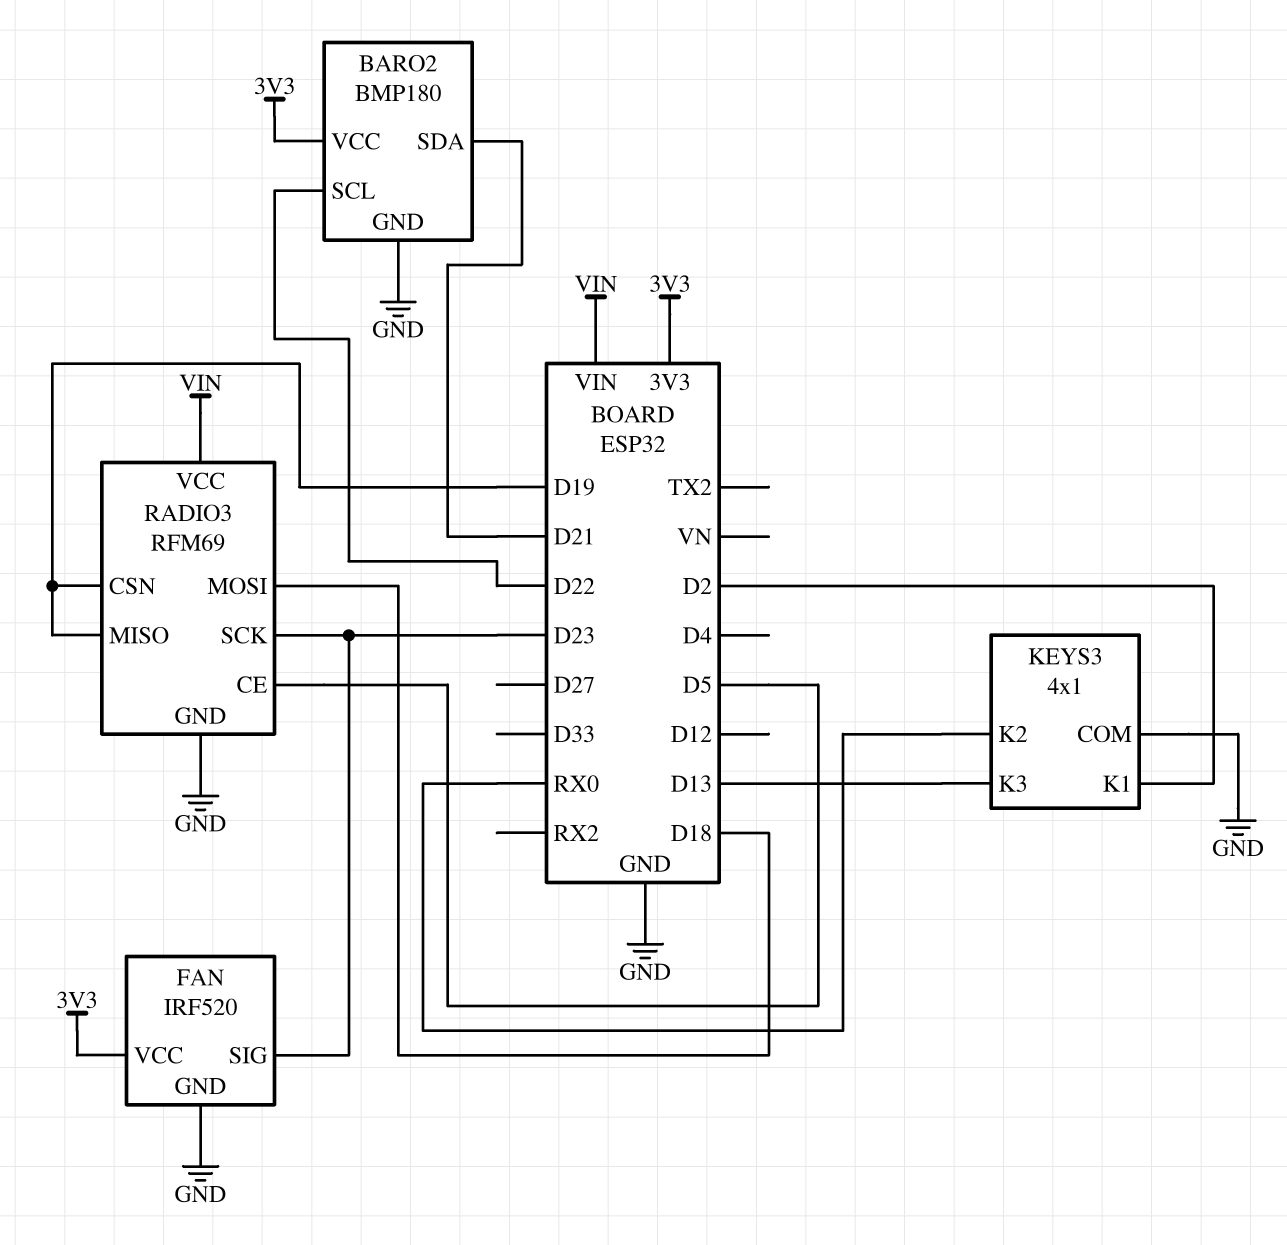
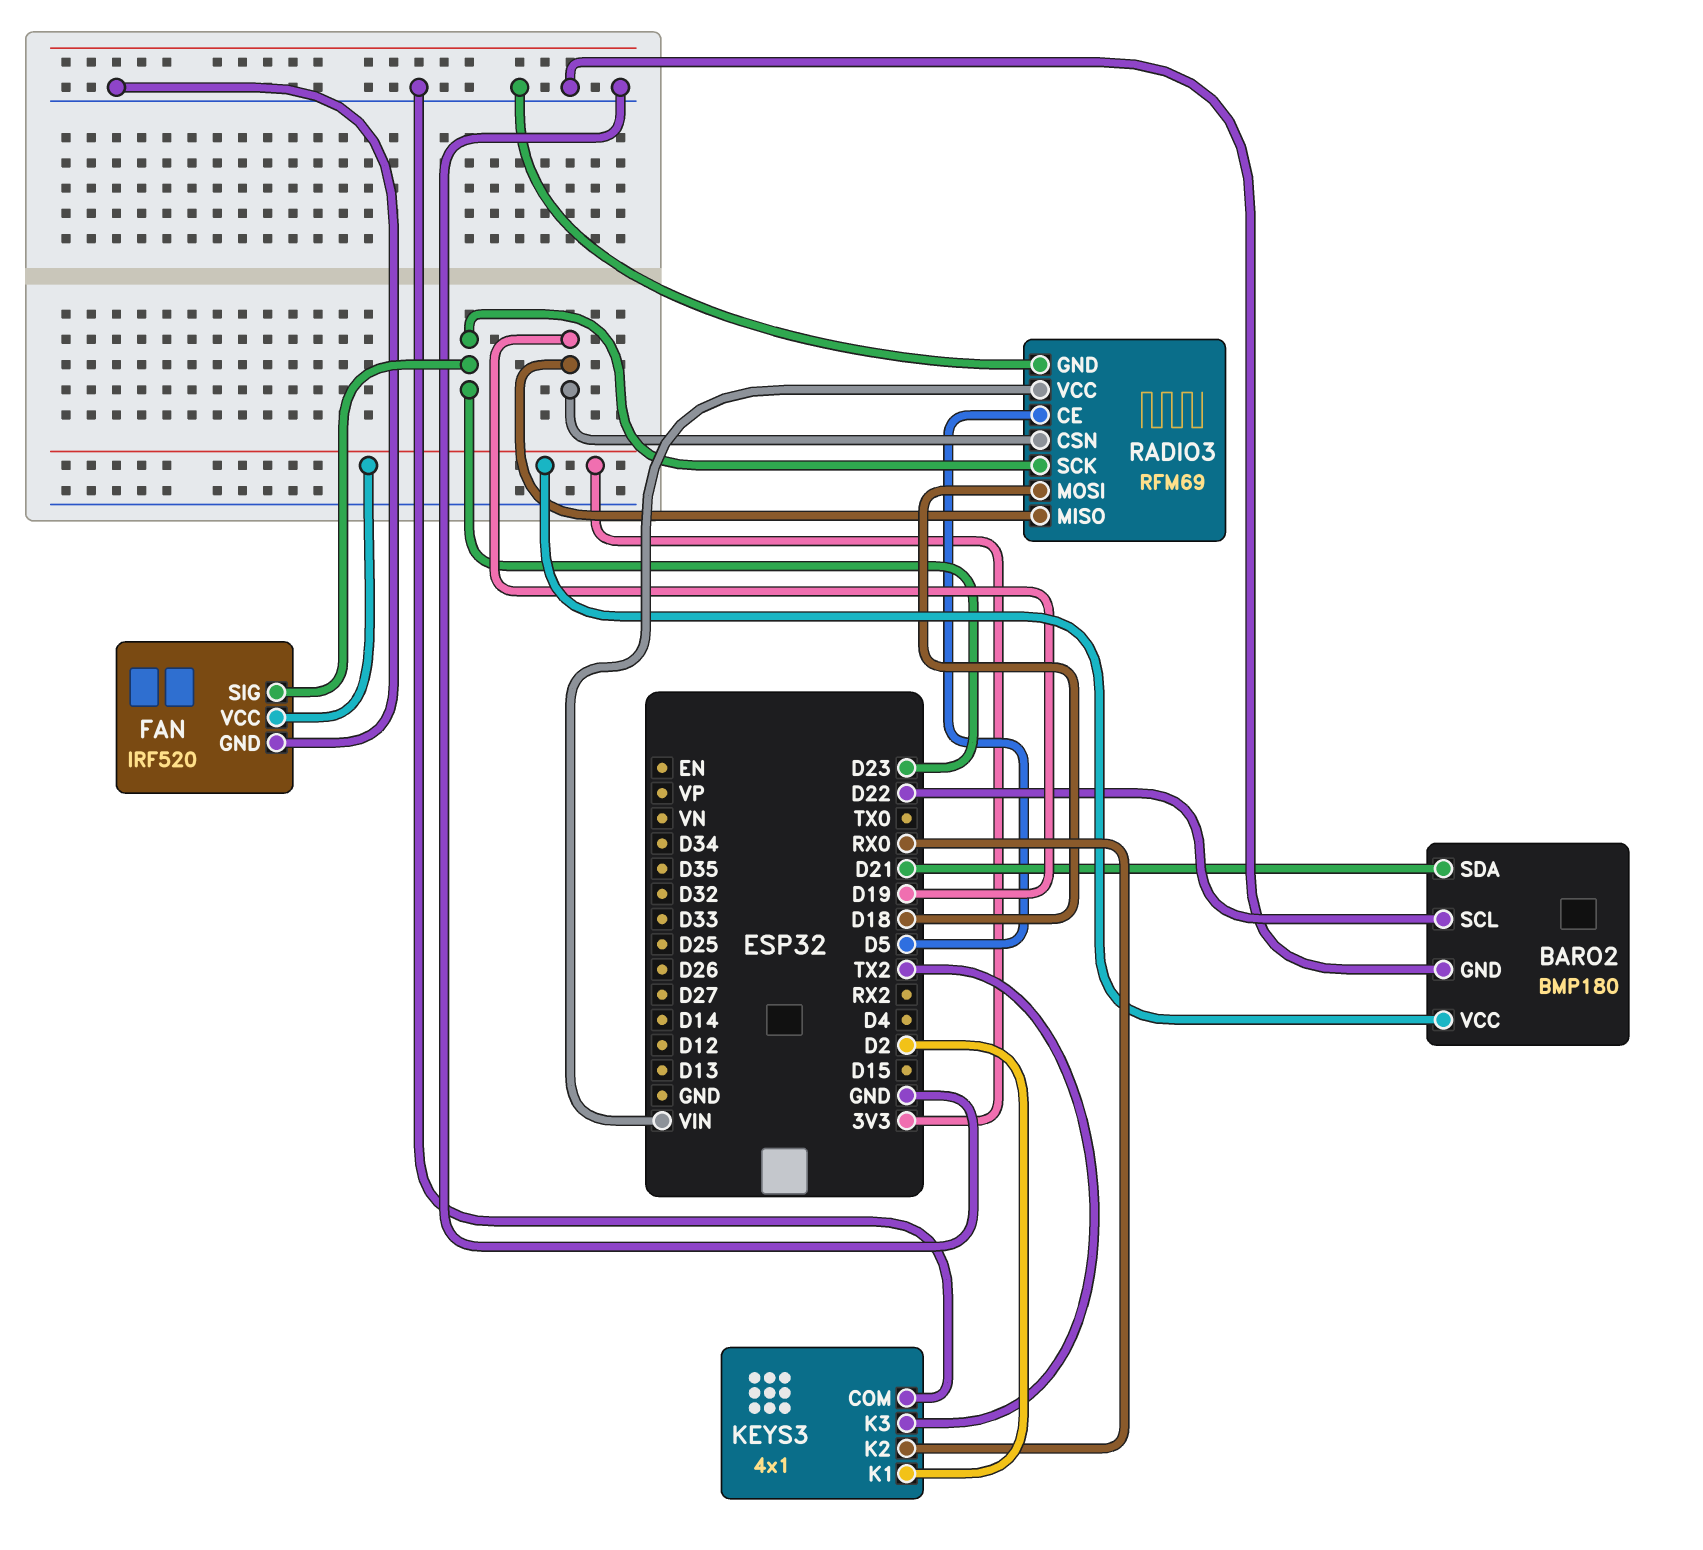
KEYS3 pin K3: D13 -> TX2

